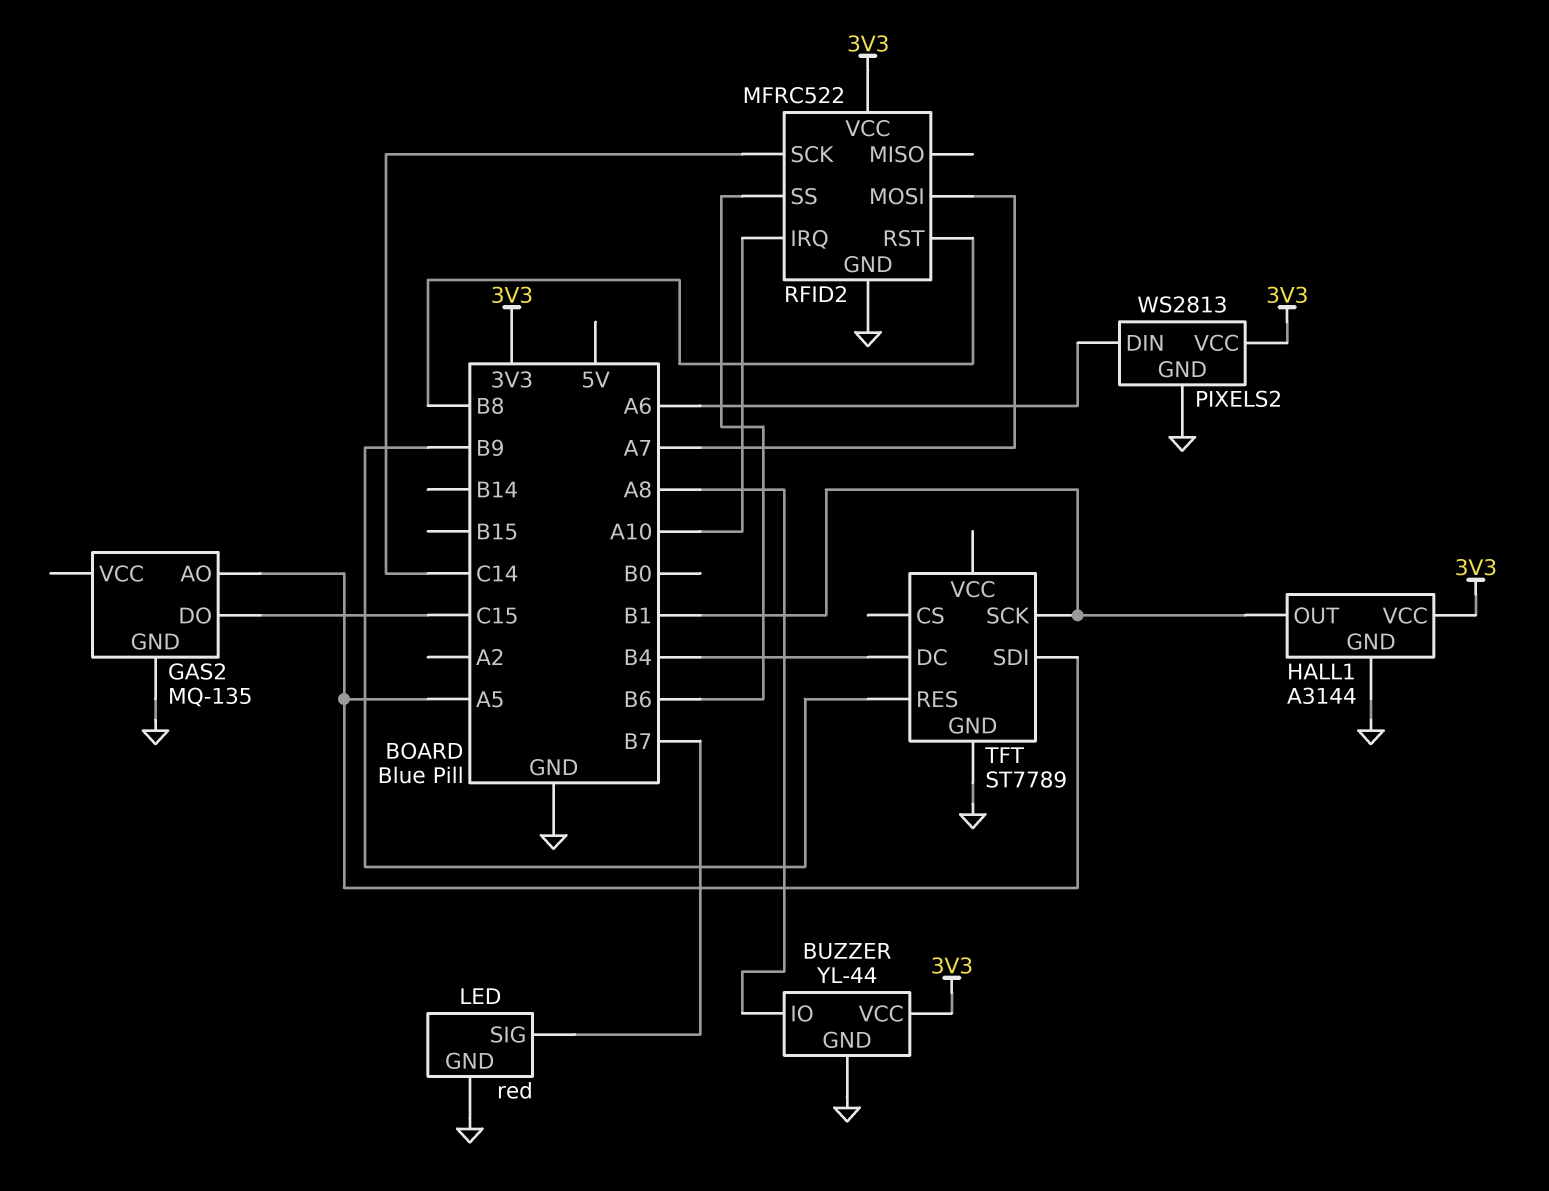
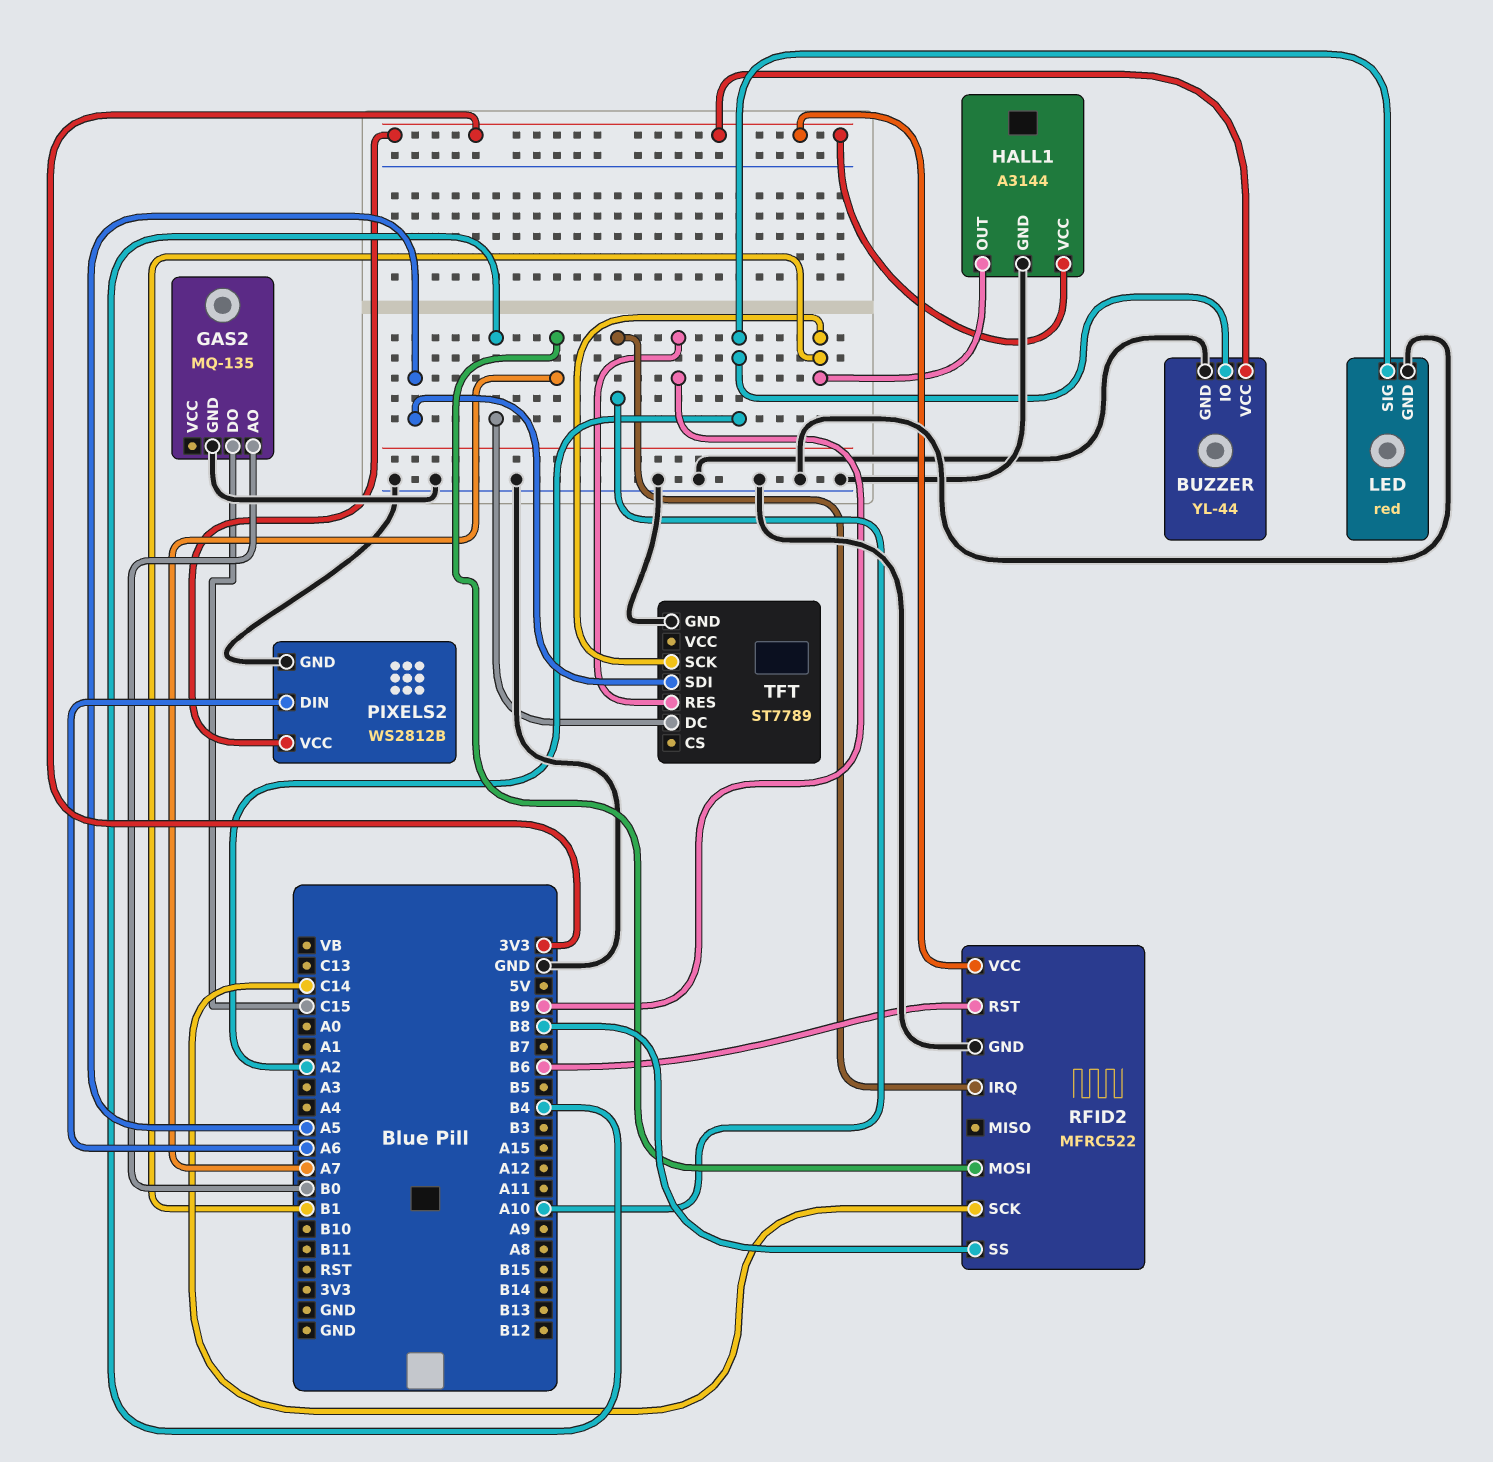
BUZZER pin IO: A8 -> A2
GAS2 pin AO: A5 -> B0
LED pin SIG: B7 -> A2
PIXELS2: WS2813 -> WS2812B
RFID2 pin RST: B8 -> B6
RFID2 pin SS: B6 -> B8

